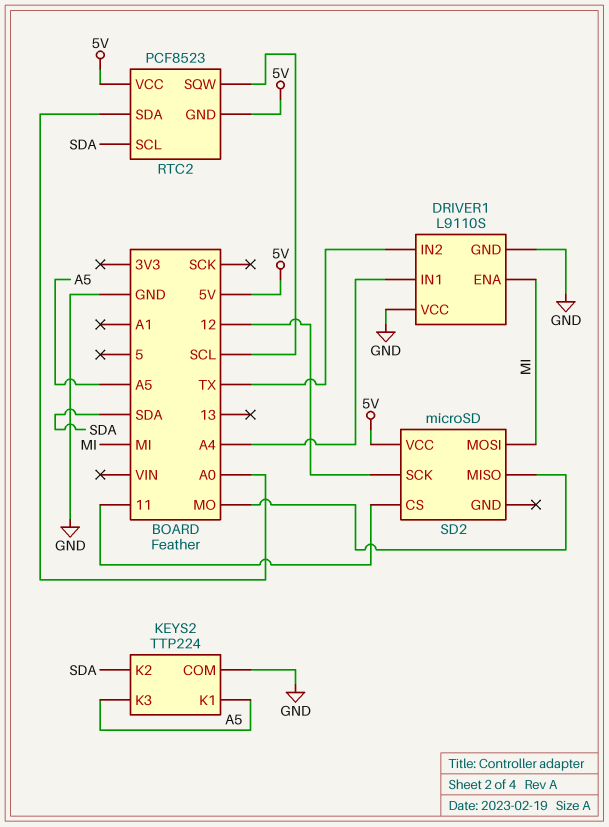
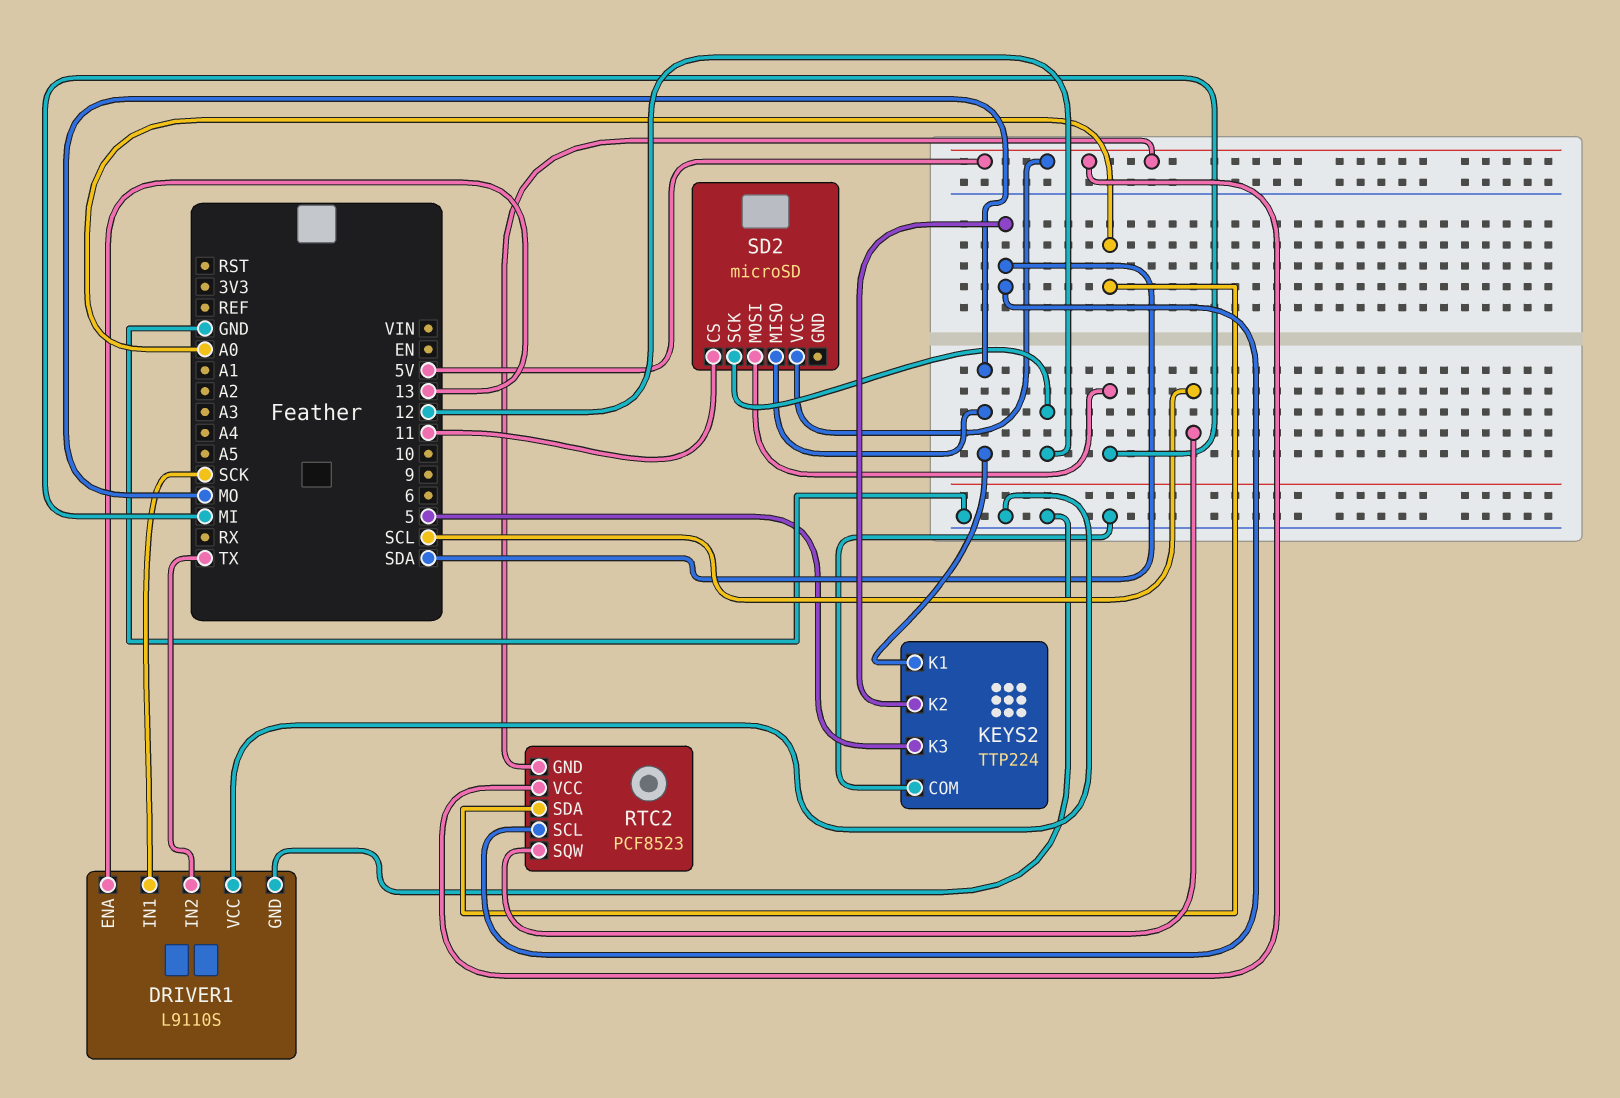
DRIVER1 pin ENA: MI -> 13
DRIVER1 pin IN1: A4 -> SCK
KEYS2 pin K1: A5 -> MO
KEYS2 pin K3: A5 -> 5

